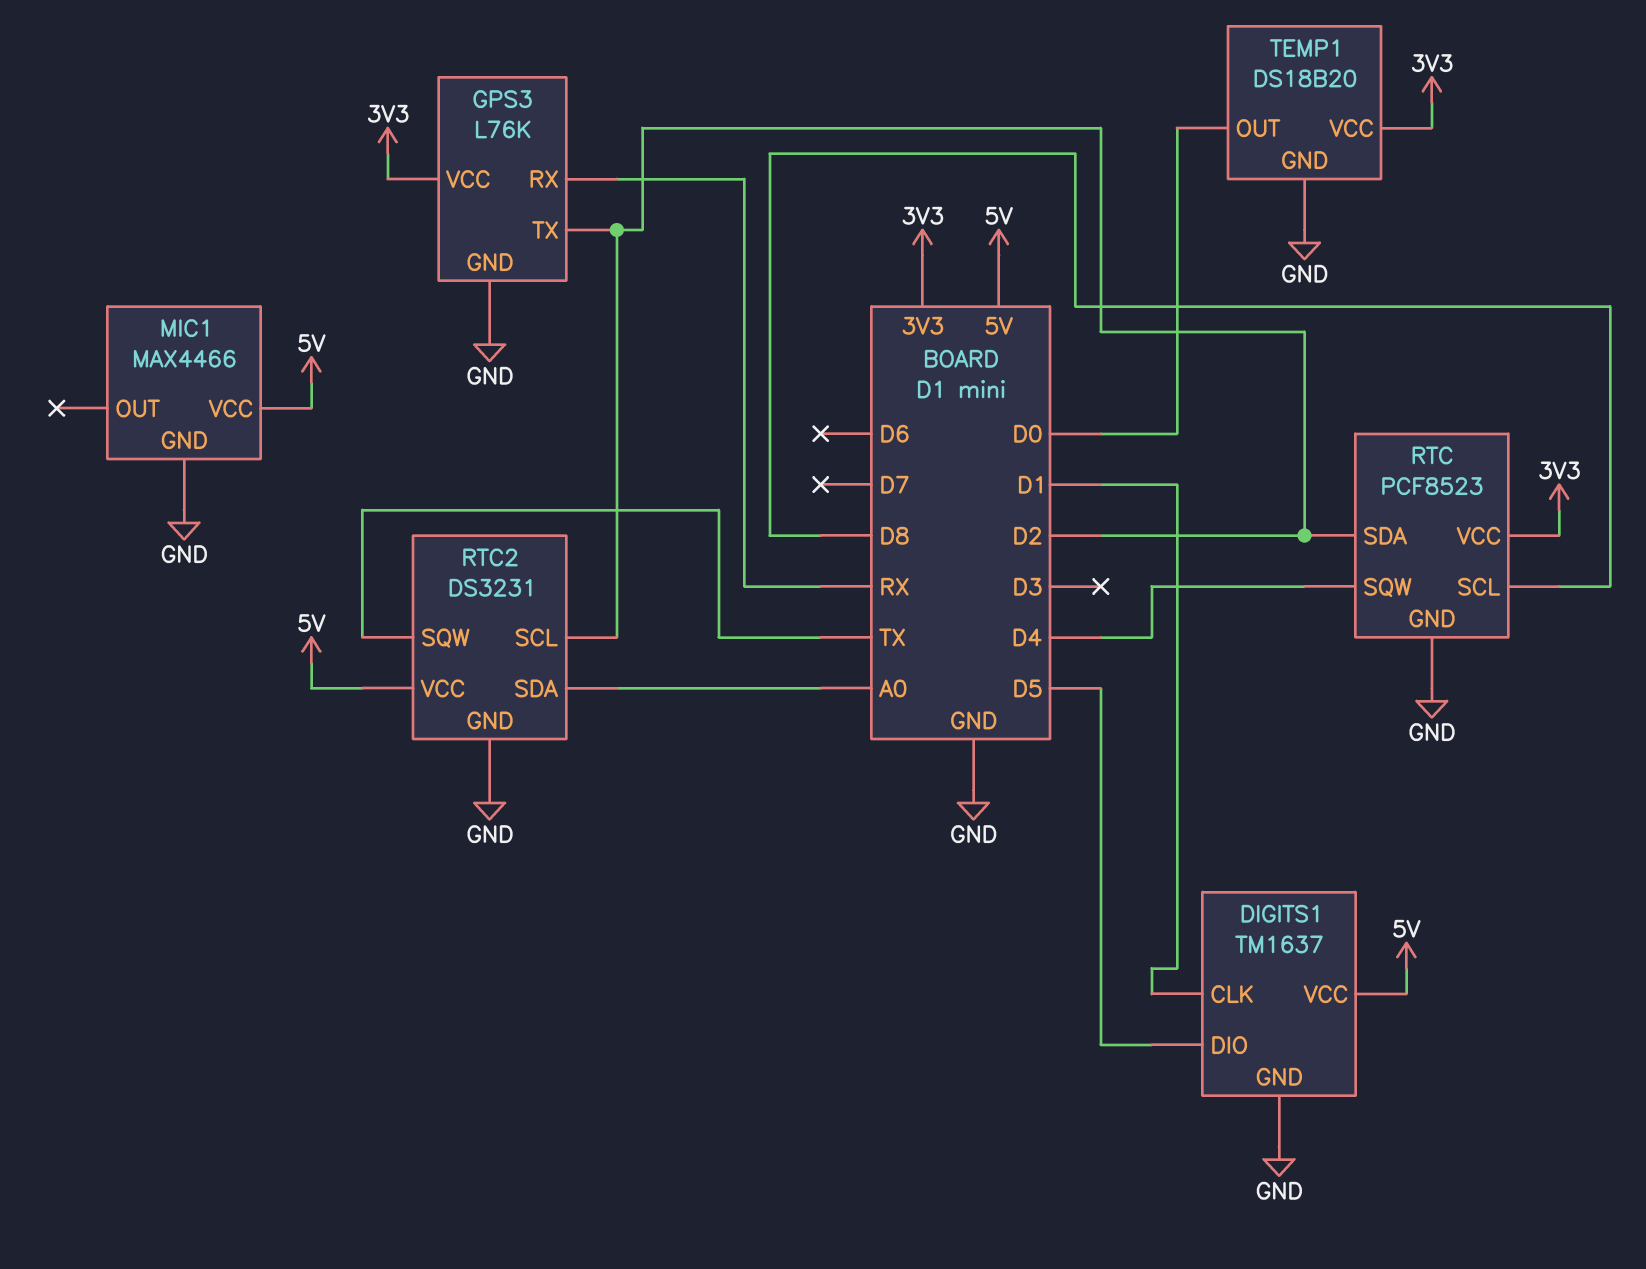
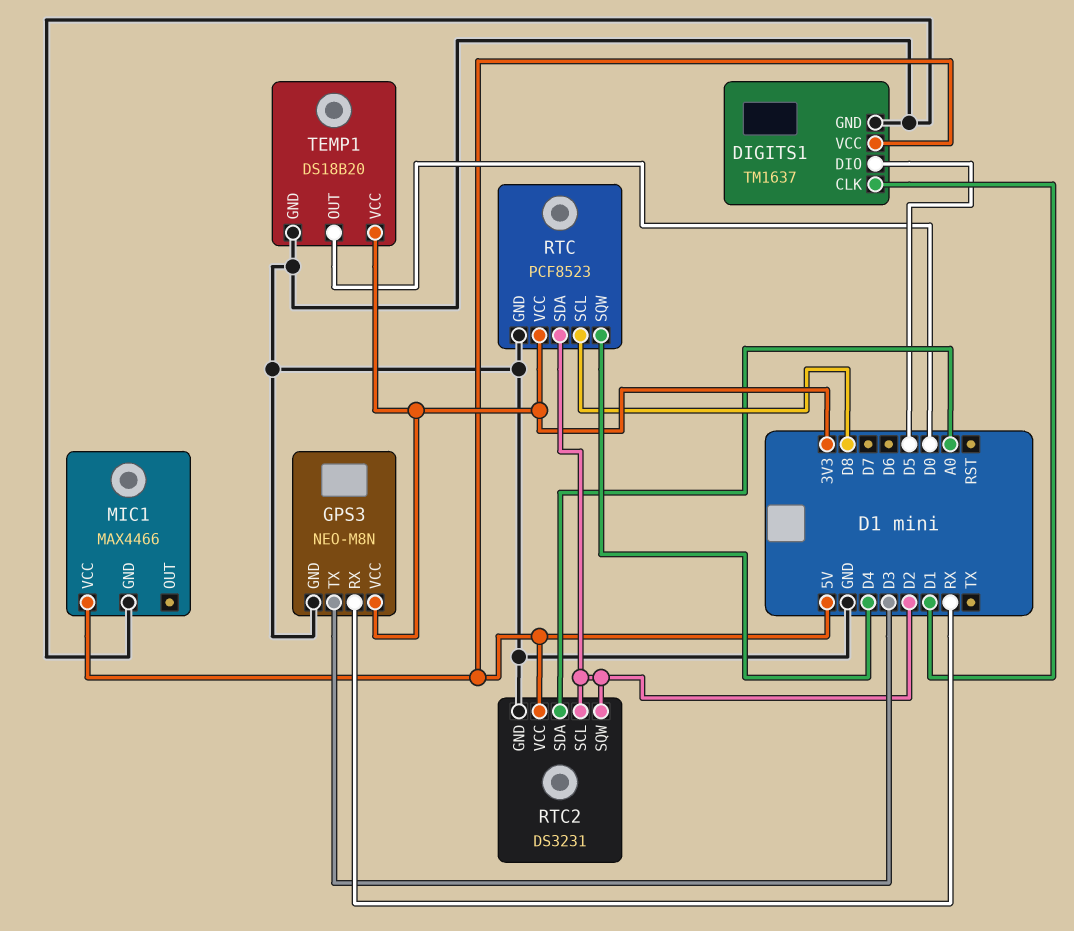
GPS3: L76K -> NEO-M8N
GPS3 pin TX: D2 -> D3
RTC2 pin SQW: TX -> D2

